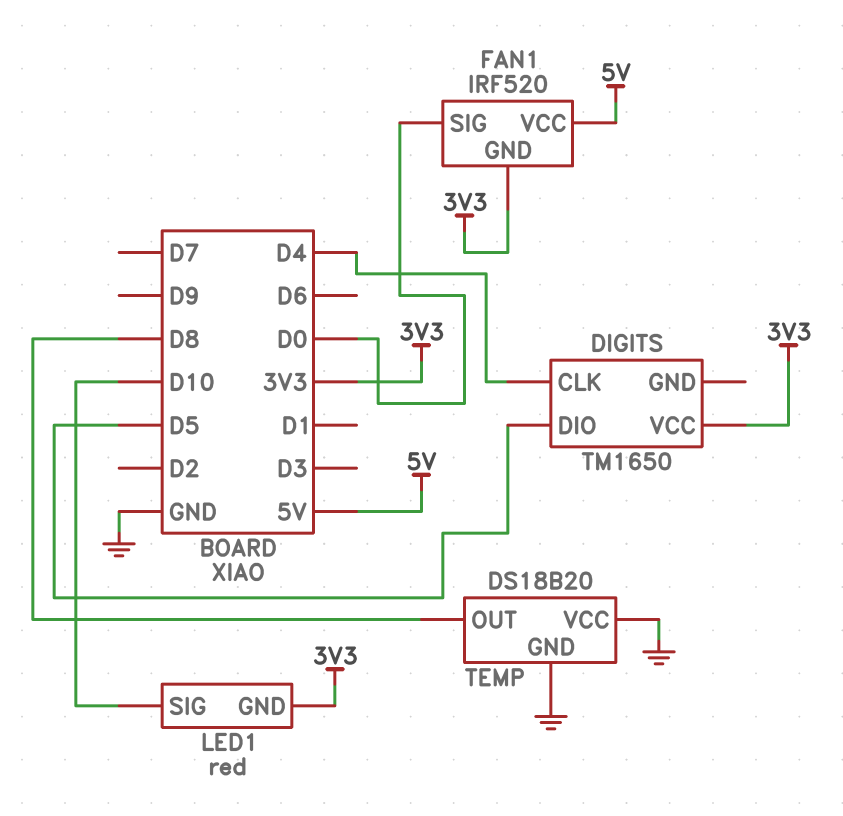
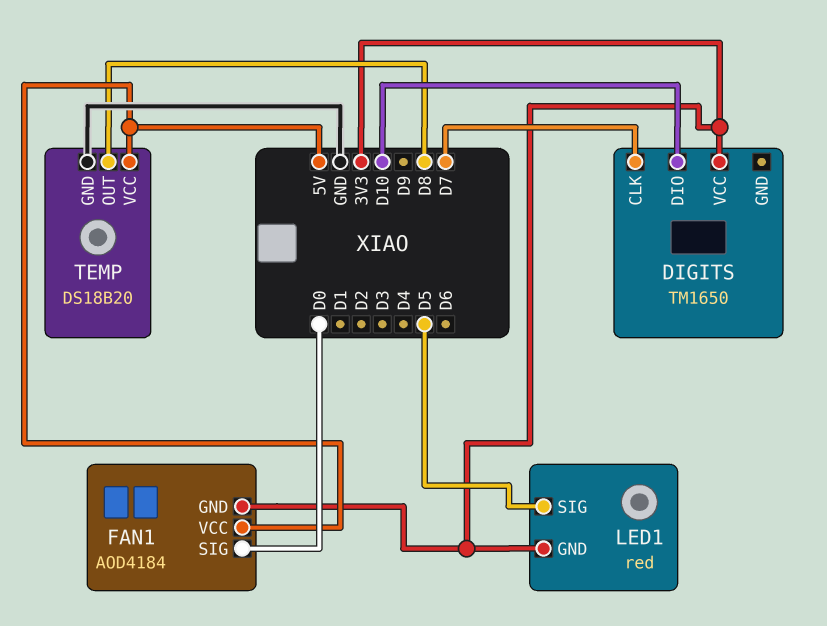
DIGITS pin CLK: D4 -> D7
DIGITS pin DIO: D5 -> D10
FAN1: IRF520 -> AOD4184
LED1 pin SIG: D10 -> D5
TEMP pin VCC: GND -> 5V

